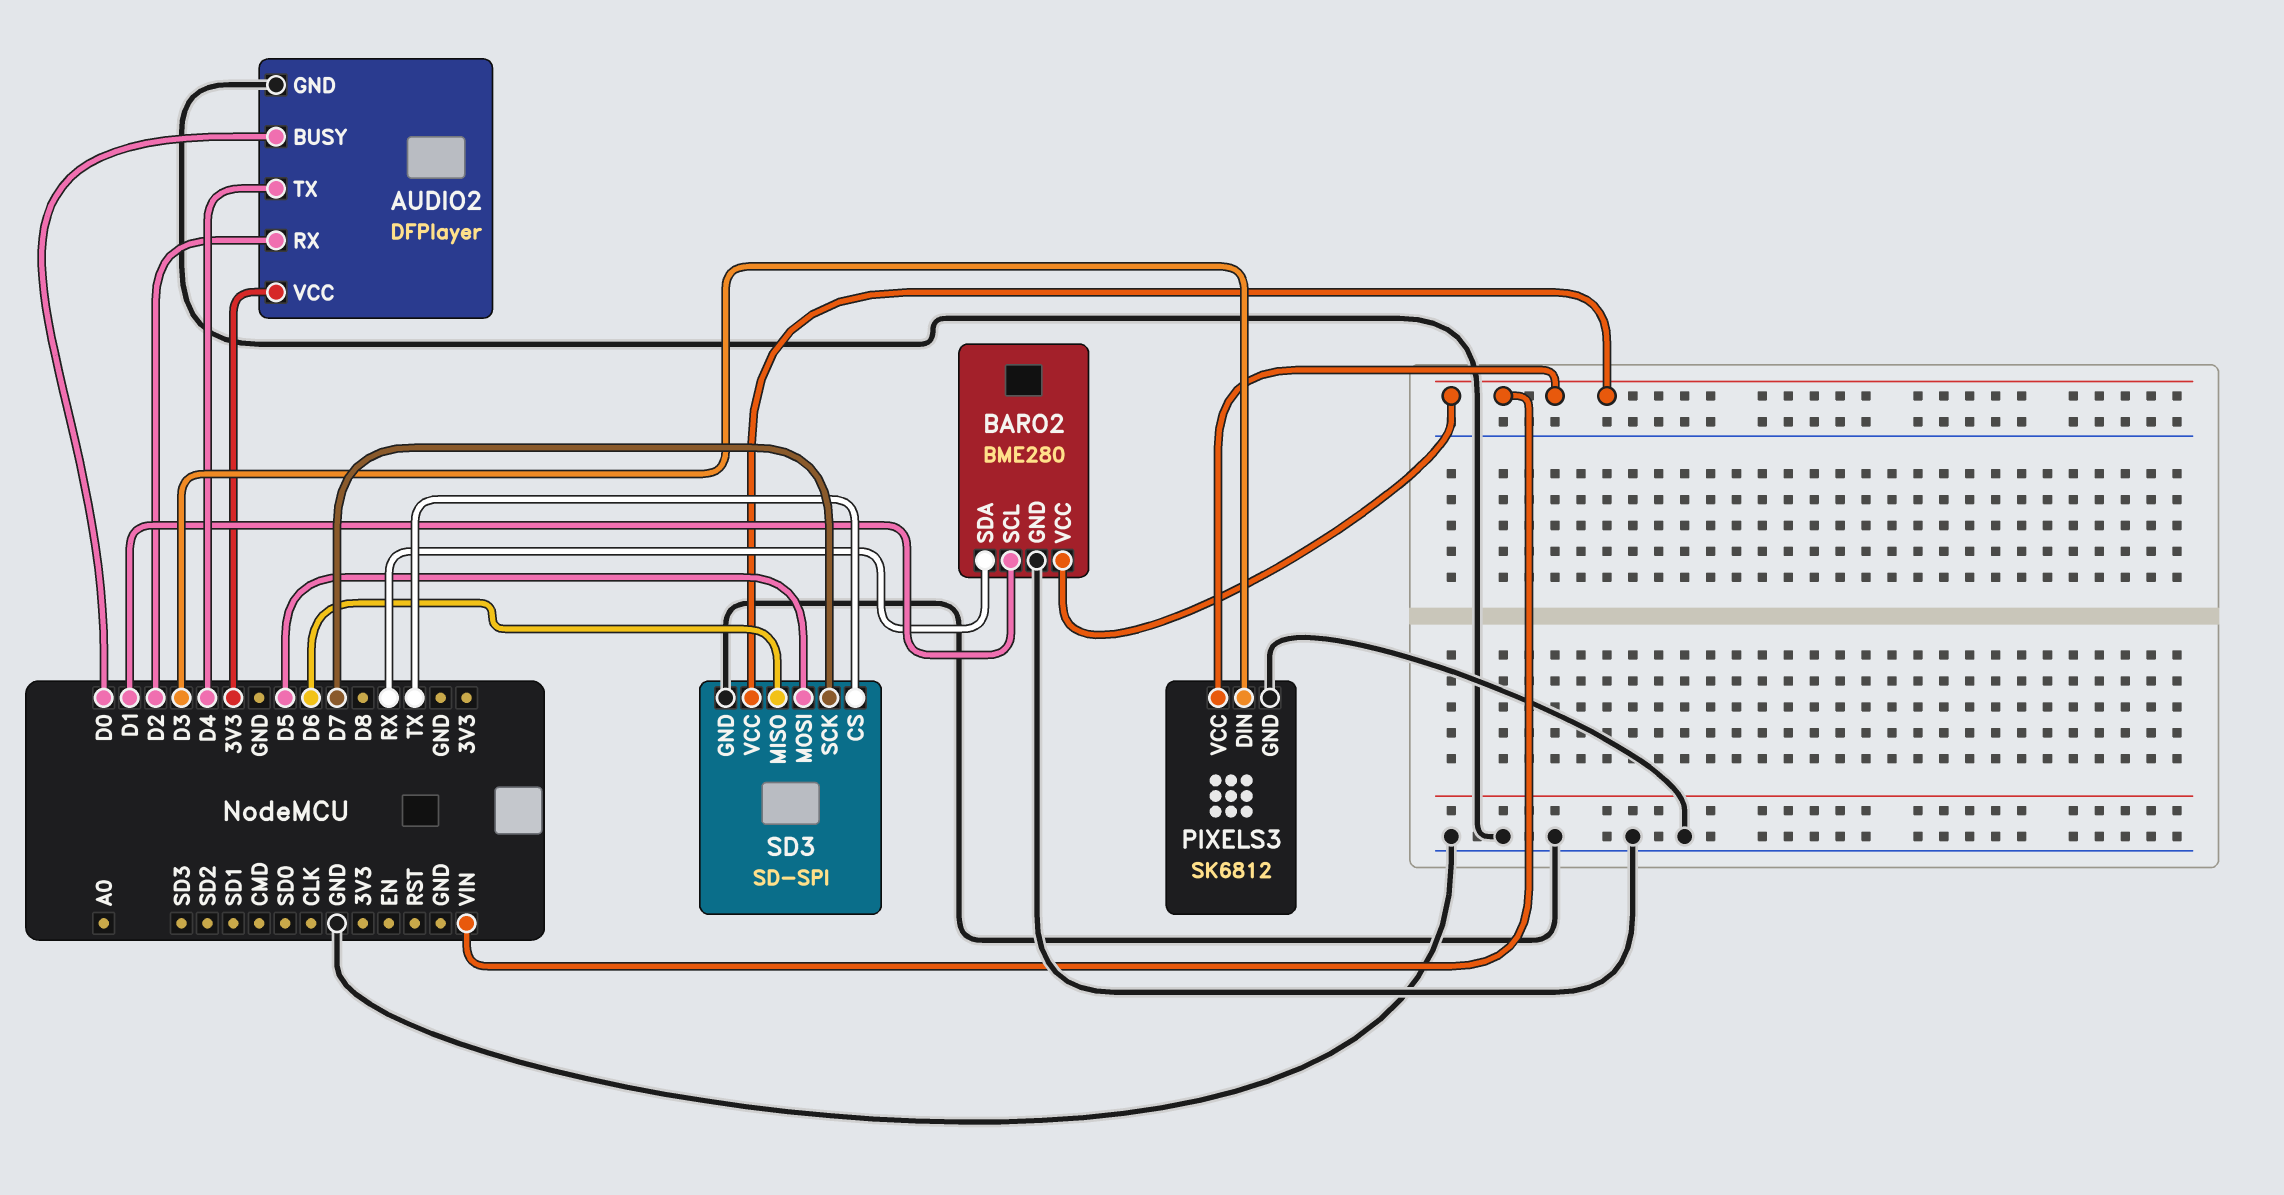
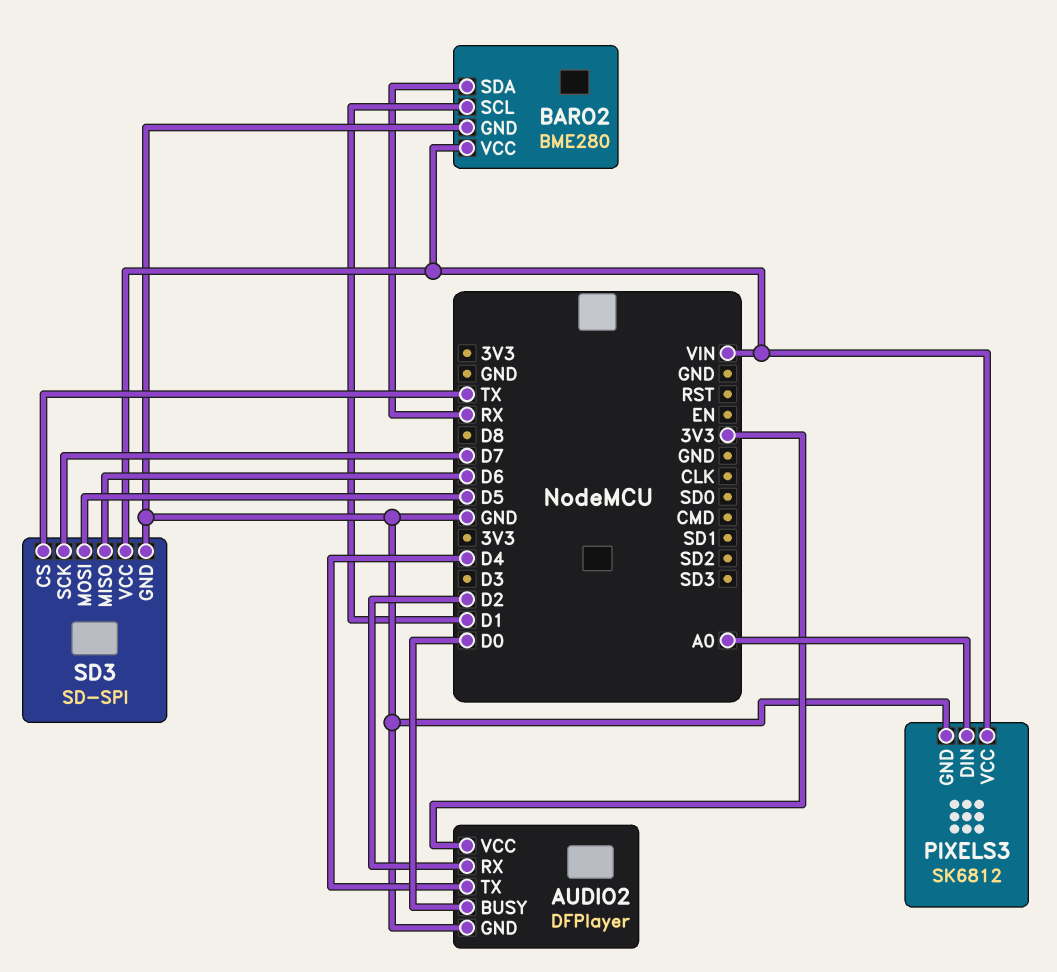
PIXELS3 pin DIN: D3 -> A0

